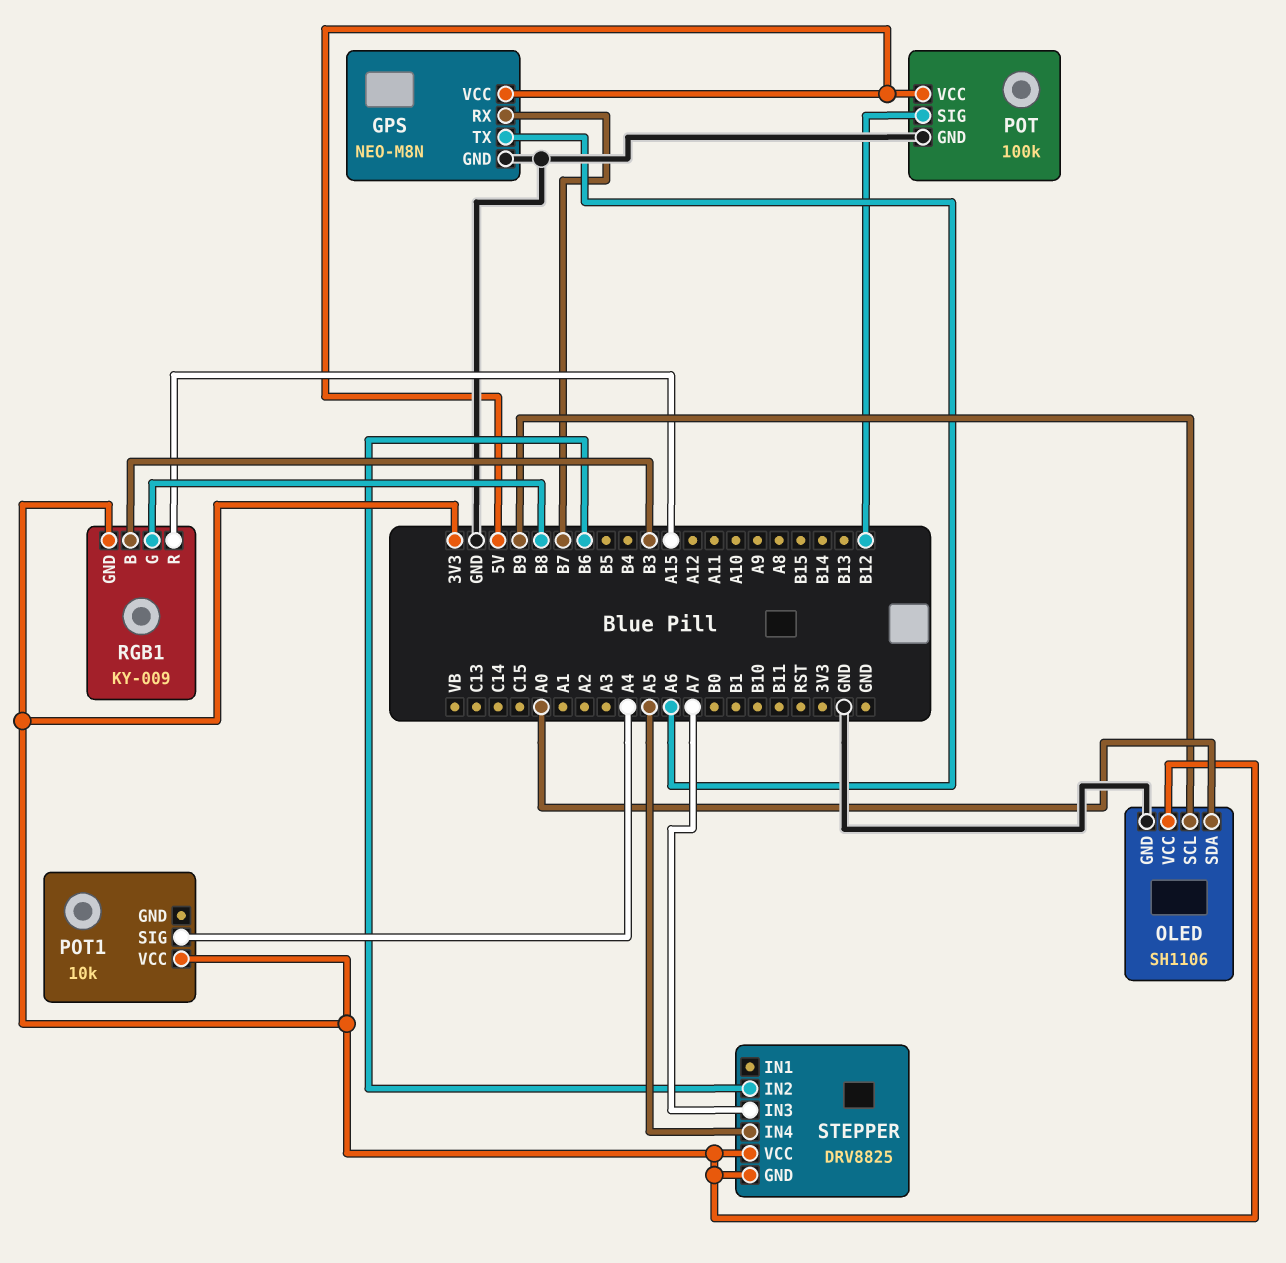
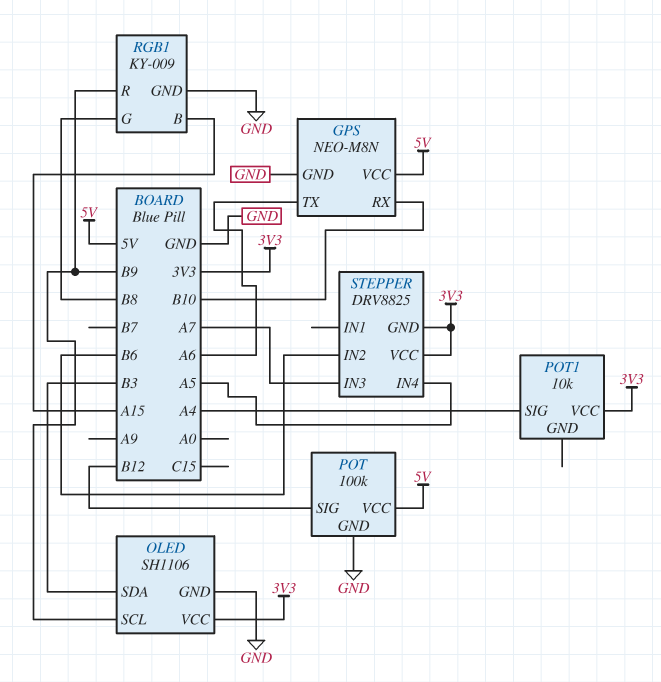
GPS pin RX: B7 -> B10
OLED pin SDA: A0 -> B3
RGB1 pin B: B3 -> A15
RGB1 pin GND: 3V3 -> GND
RGB1 pin R: A15 -> B9

